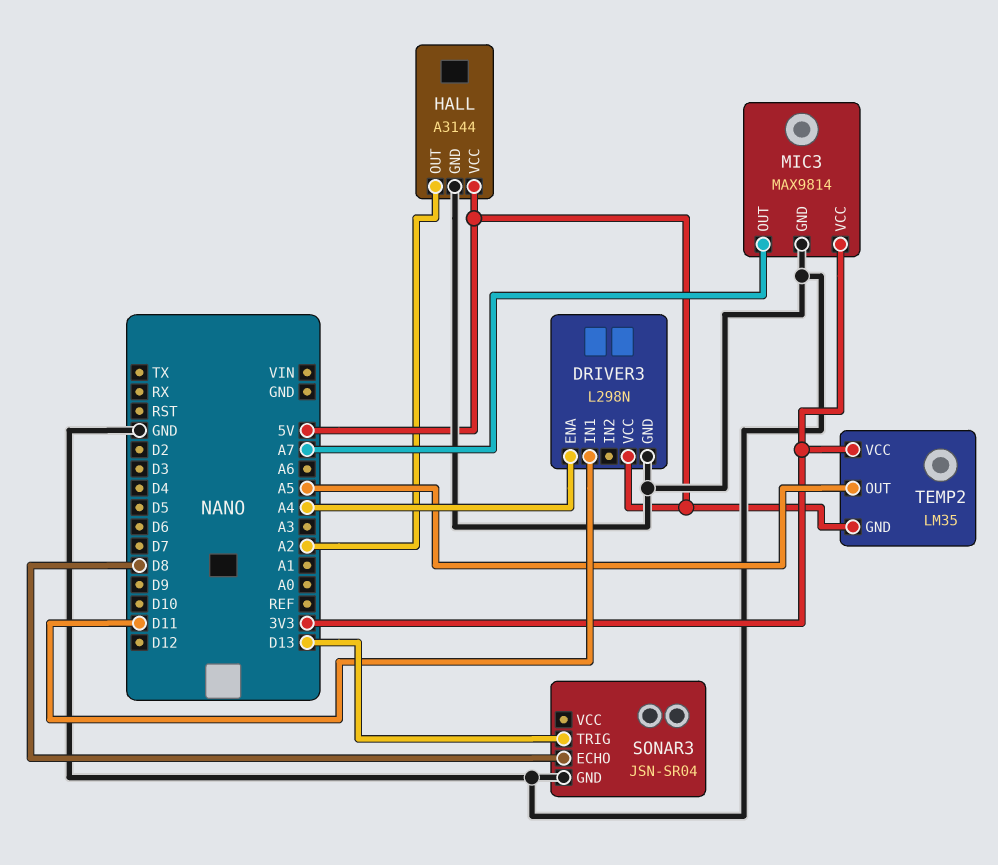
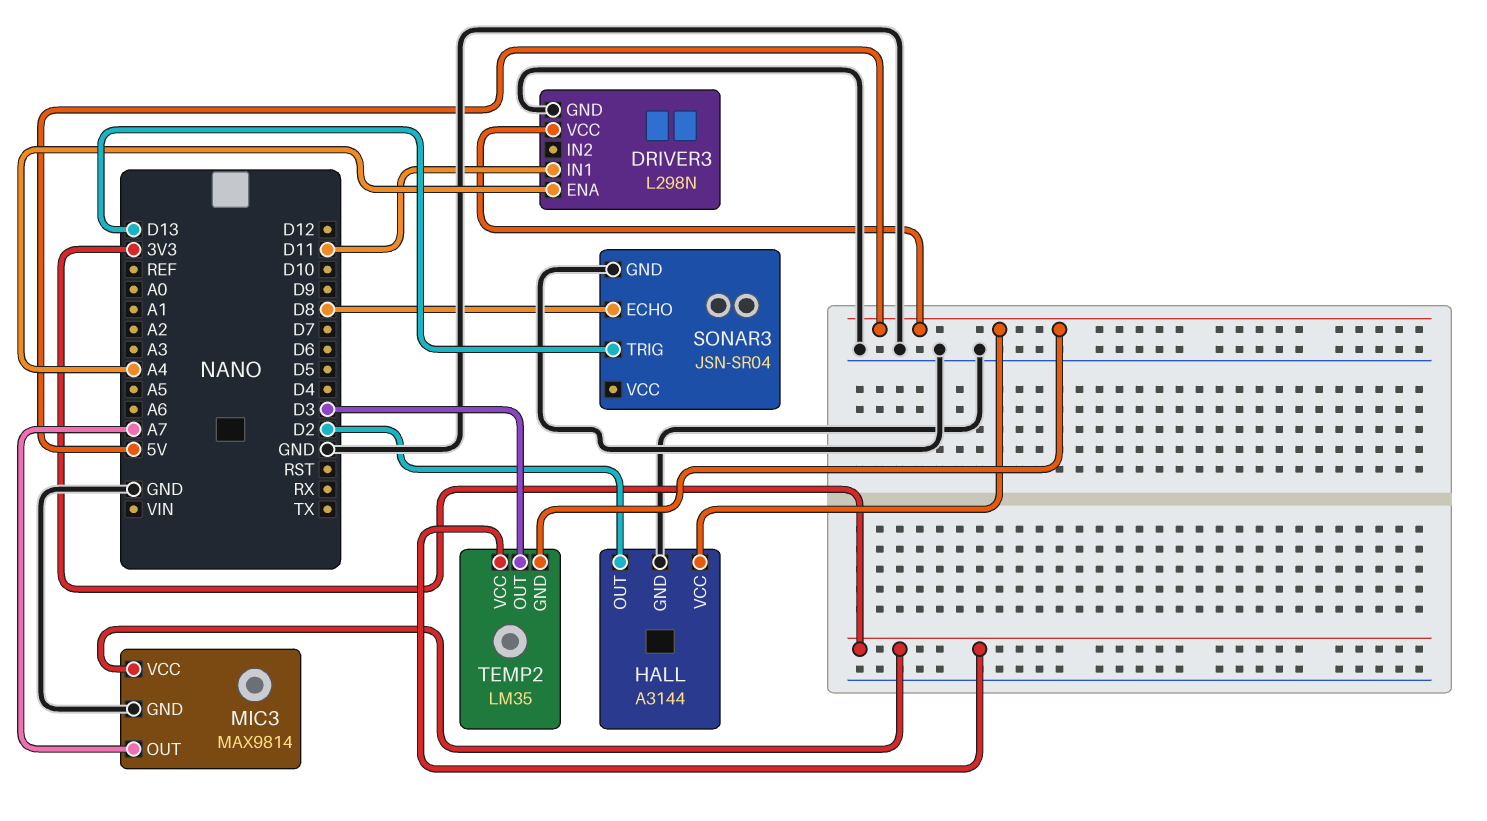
HALL pin OUT: A2 -> D2
TEMP2 pin OUT: A5 -> D3

